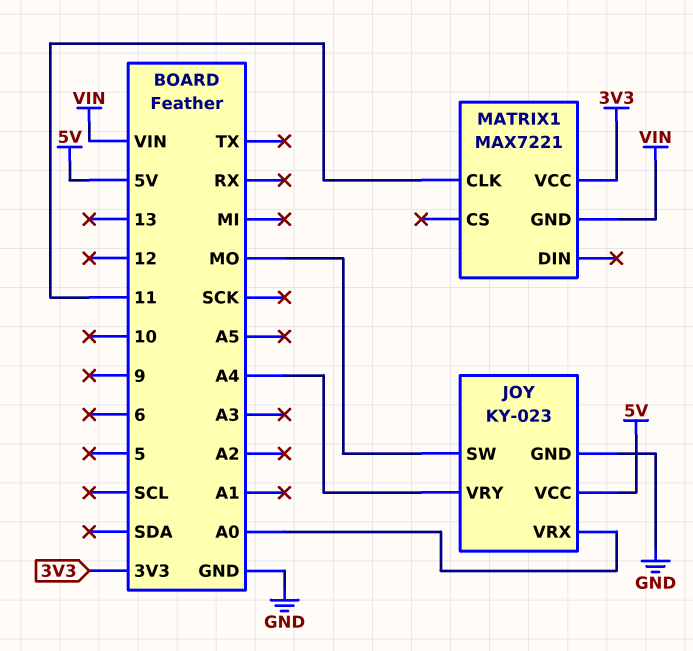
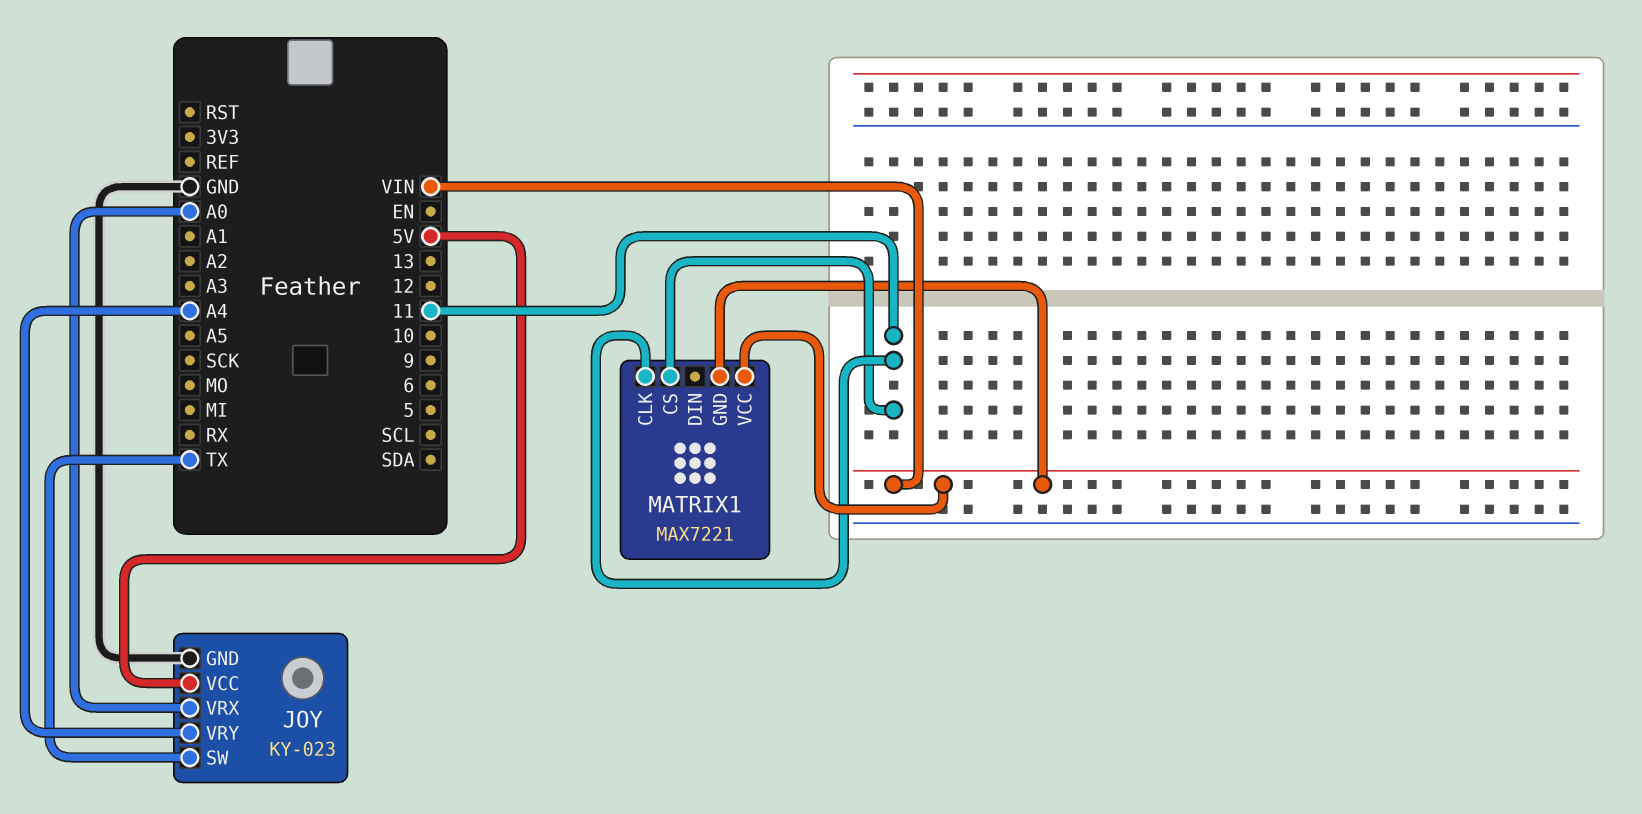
JOY pin SW: MO -> TX
MATRIX1 pin CS: none -> 11
MATRIX1 pin VCC: 3V3 -> VIN

